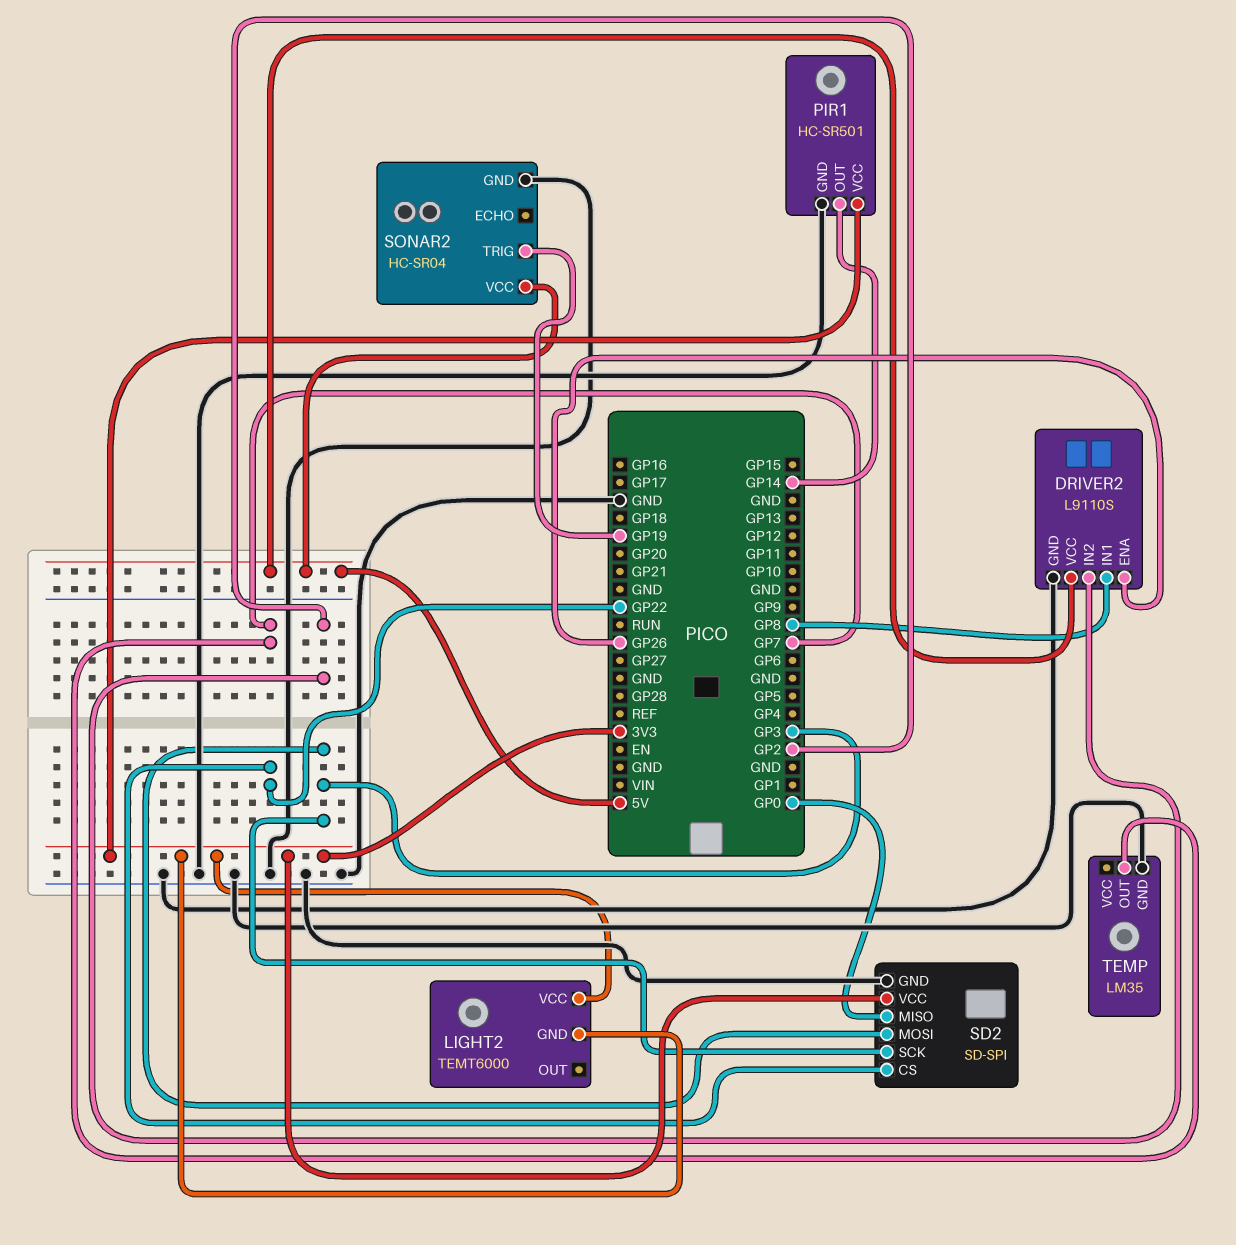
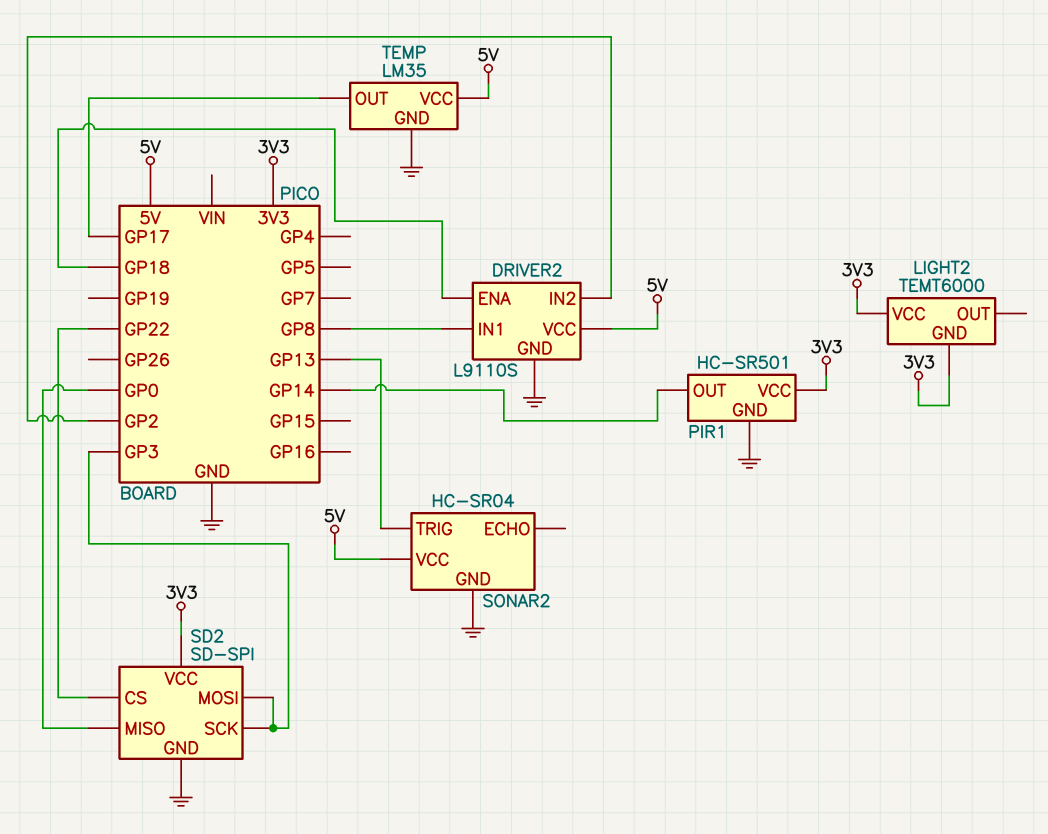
DRIVER2 pin ENA: GP26 -> GP18
SONAR2 pin TRIG: GP19 -> GP13
TEMP pin OUT: GP7 -> GP17
TEMP pin VCC: none -> 5V

